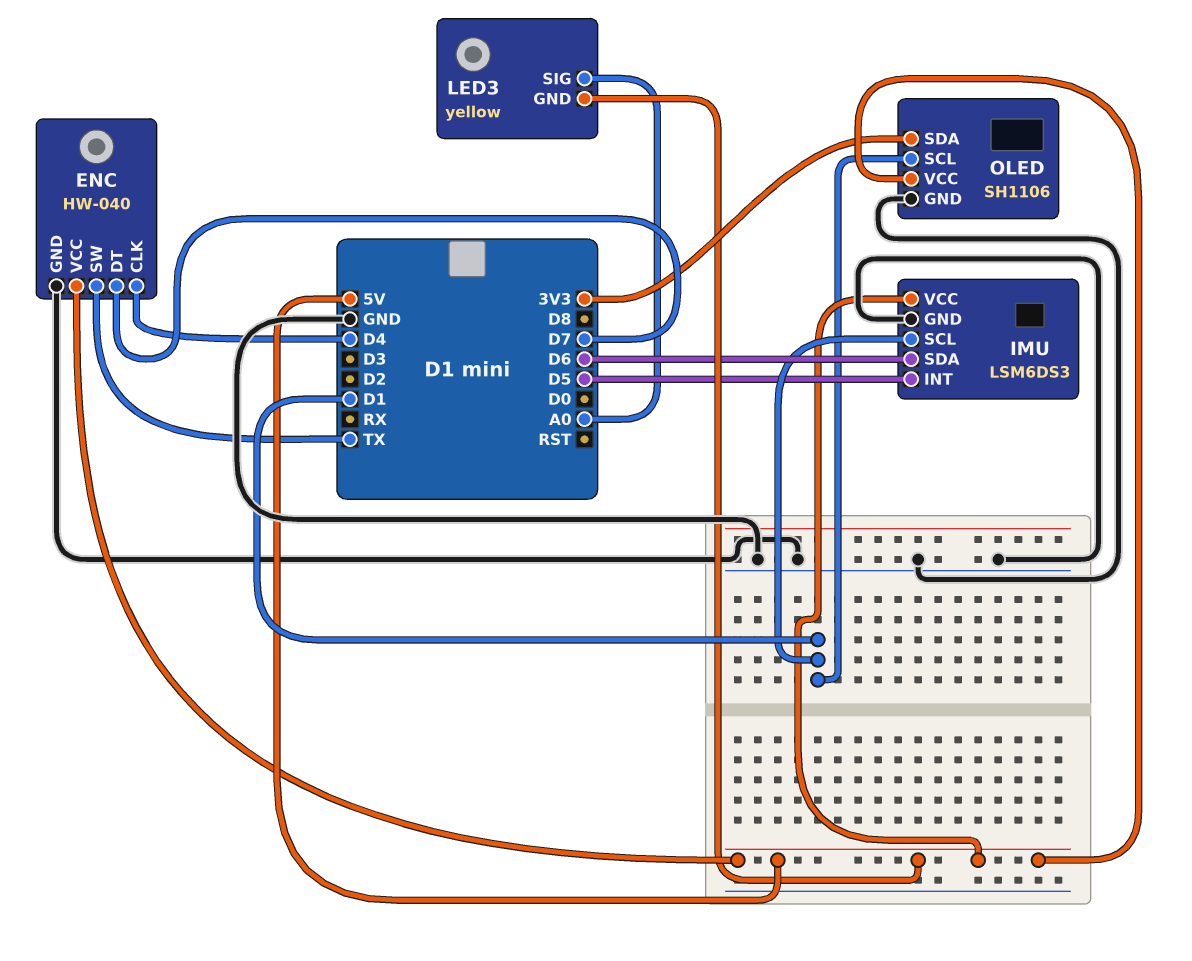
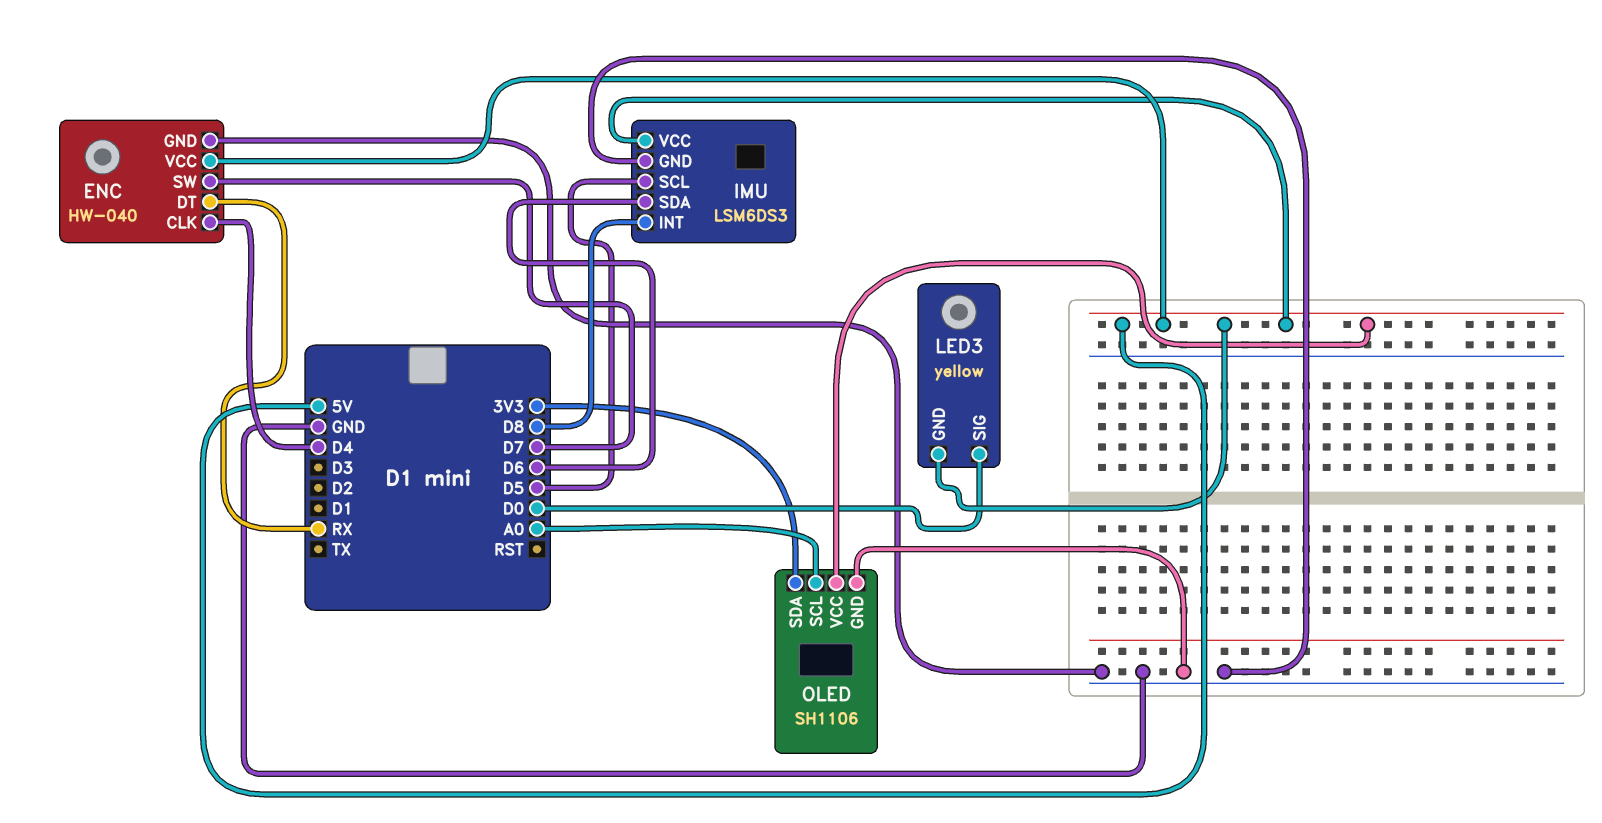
ENC pin DT: D7 -> RX
ENC pin SW: TX -> D7
IMU pin INT: D5 -> D8
IMU pin SCL: D1 -> D5
LED3 pin SIG: A0 -> D0
OLED pin SCL: D1 -> A0

